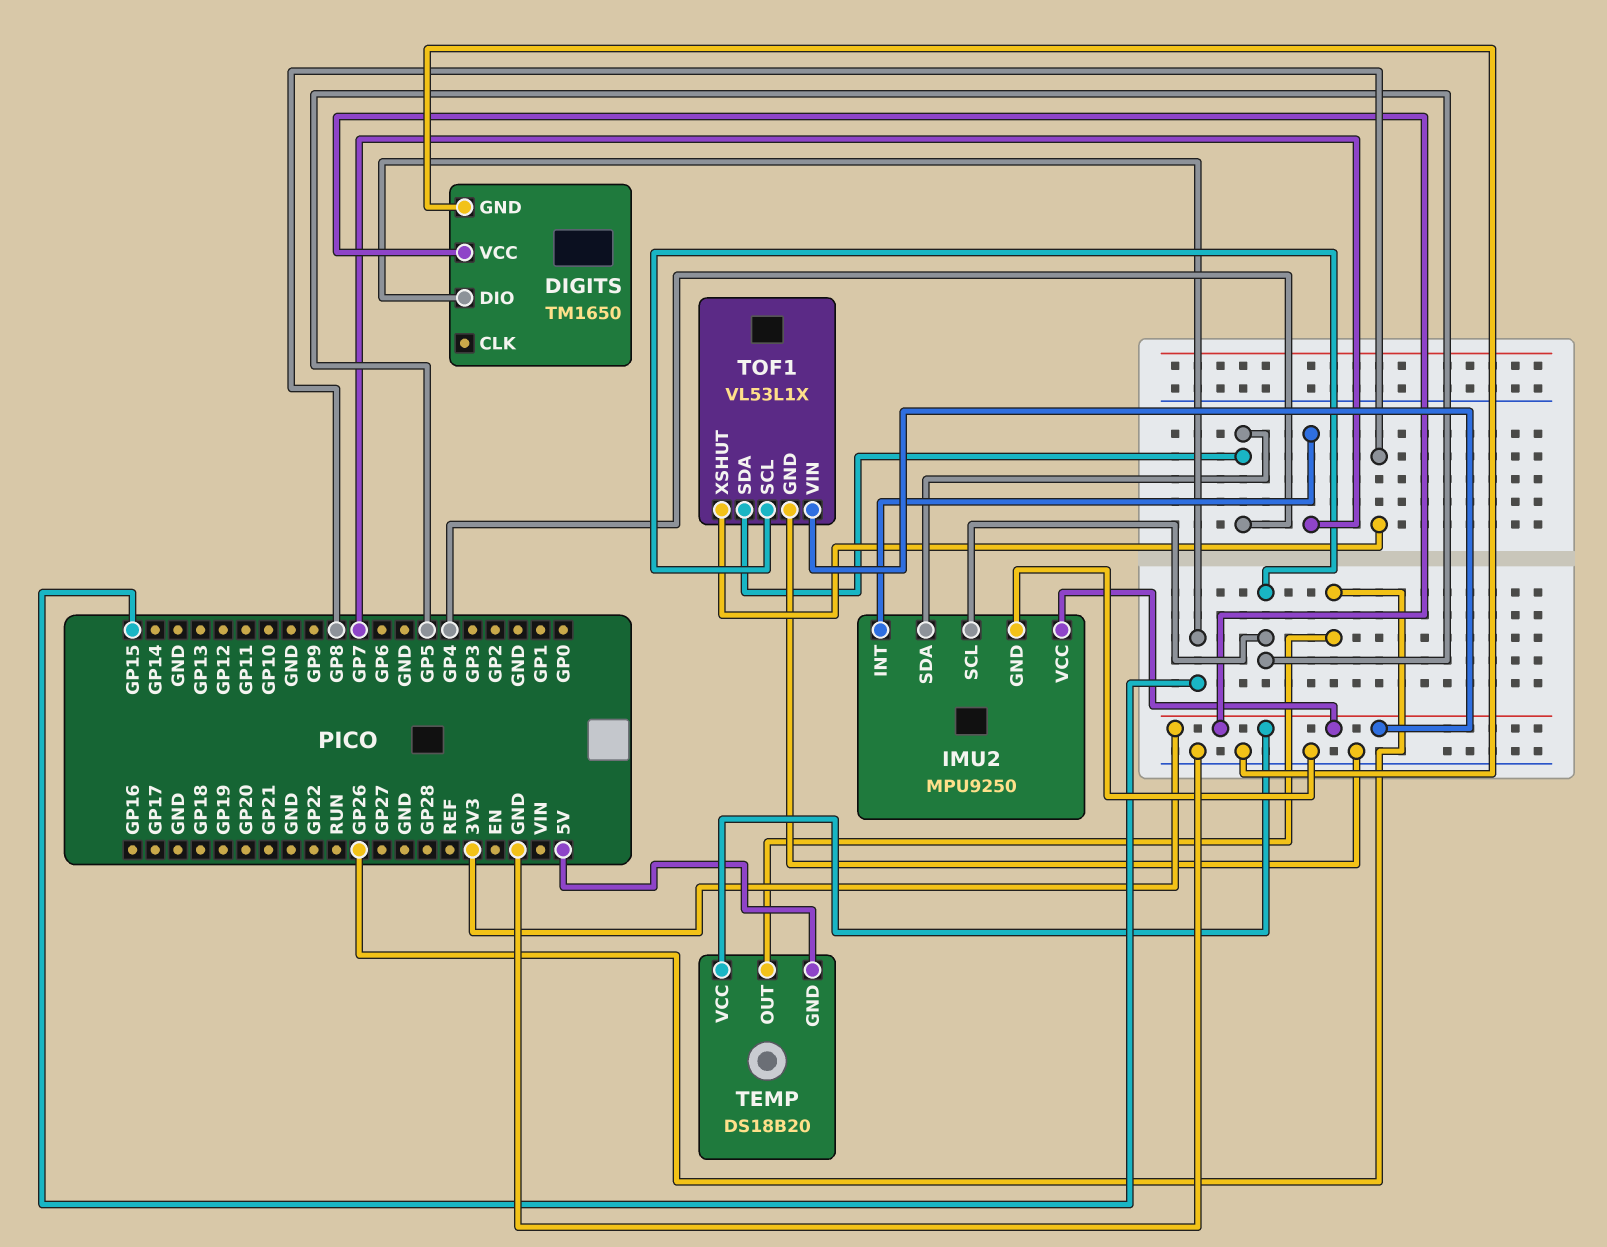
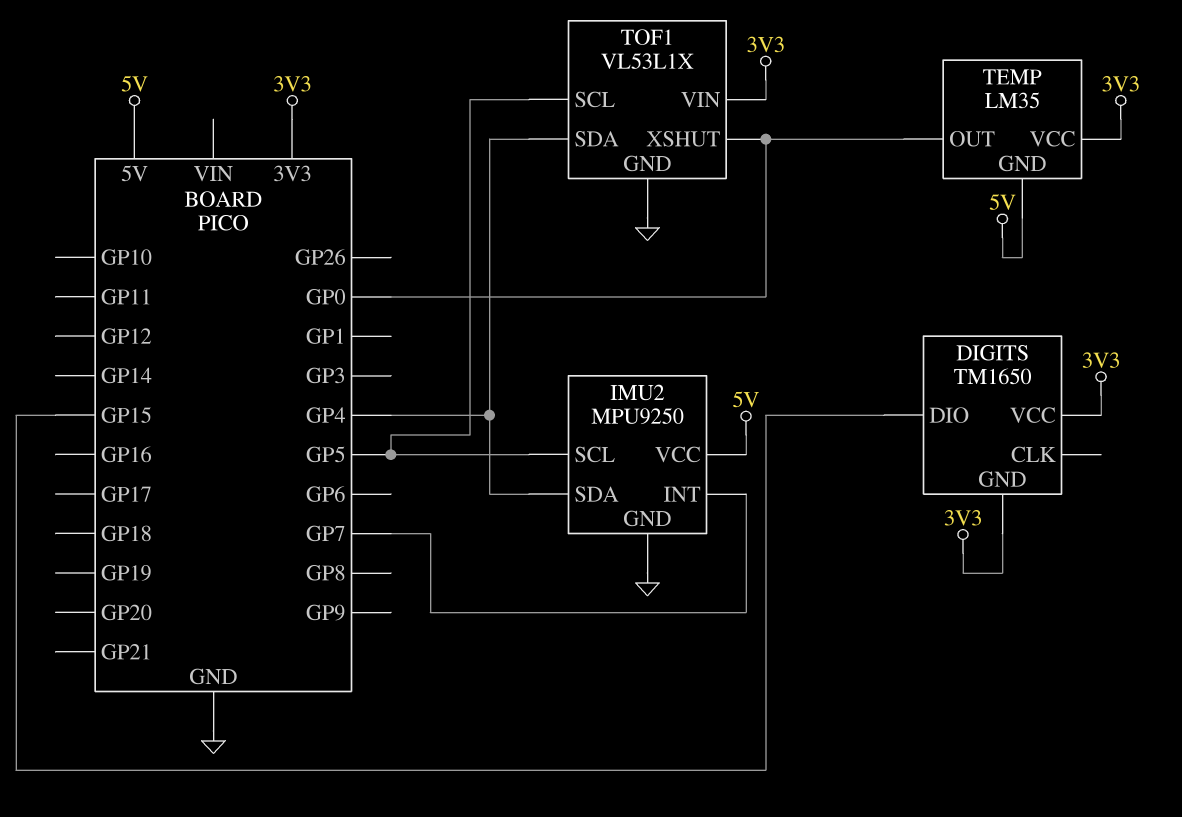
DIGITS pin GND: GND -> 3V3
IMU2 pin VCC: 3V3 -> 5V
TEMP: DS18B20 -> LM35
TEMP pin OUT: GP26 -> GP0
TOF1 pin XSHUT: GP8 -> GP0

